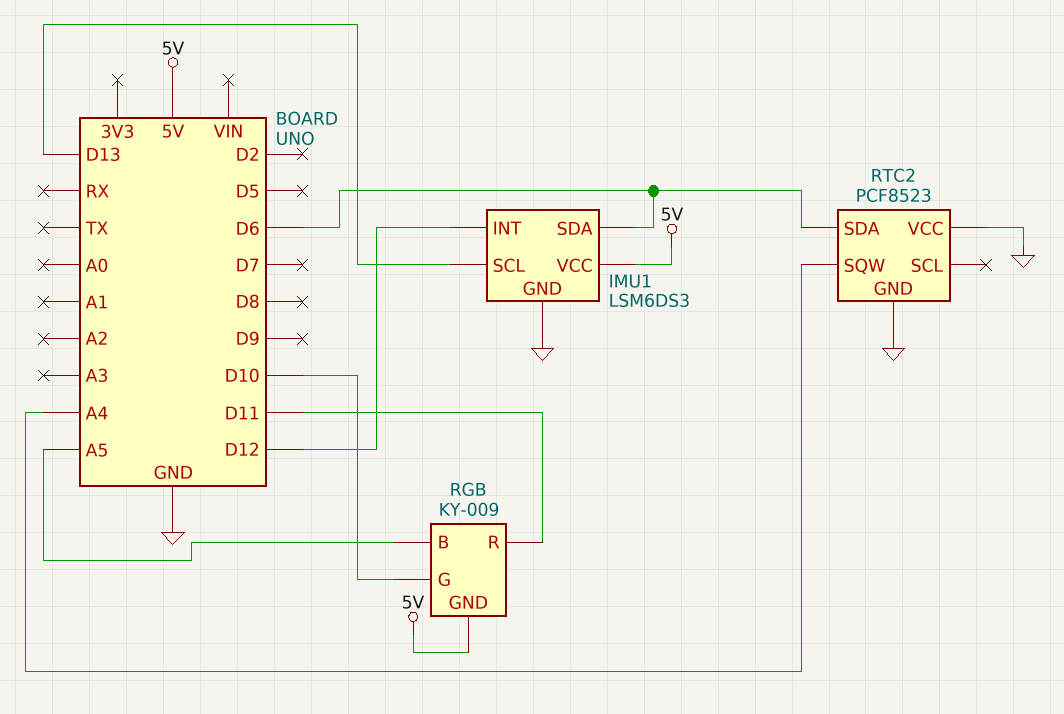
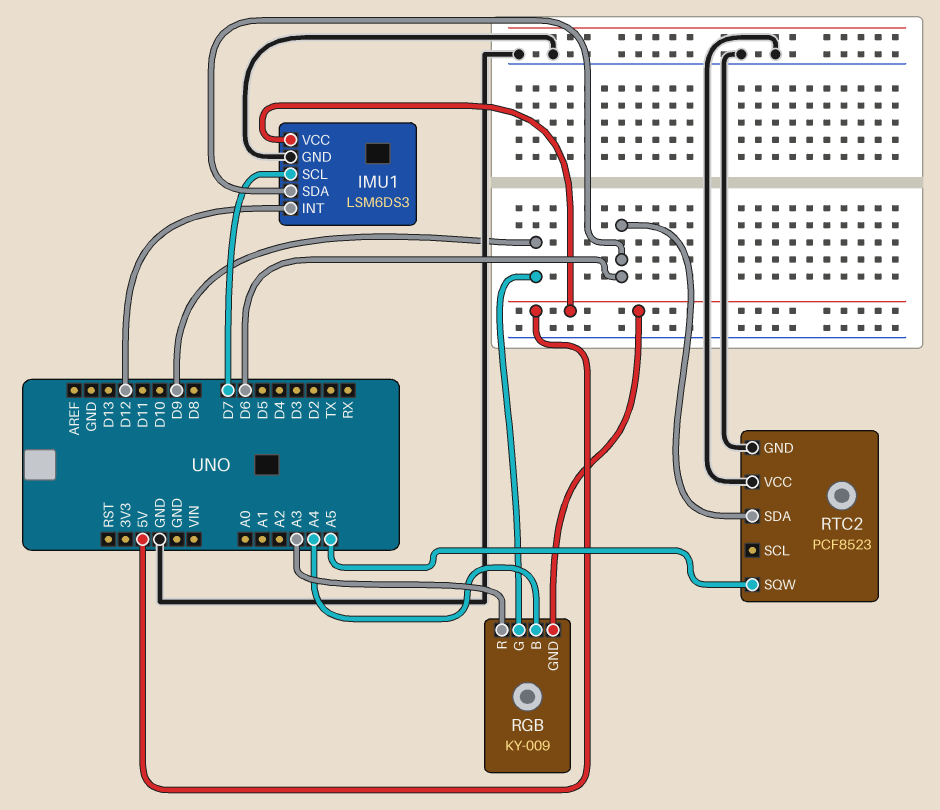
IMU1 pin SCL: D13 -> D7
RGB pin B: A5 -> A4
RGB pin G: D10 -> D9
RGB pin R: D11 -> A3
RTC2 pin SQW: A4 -> A5

